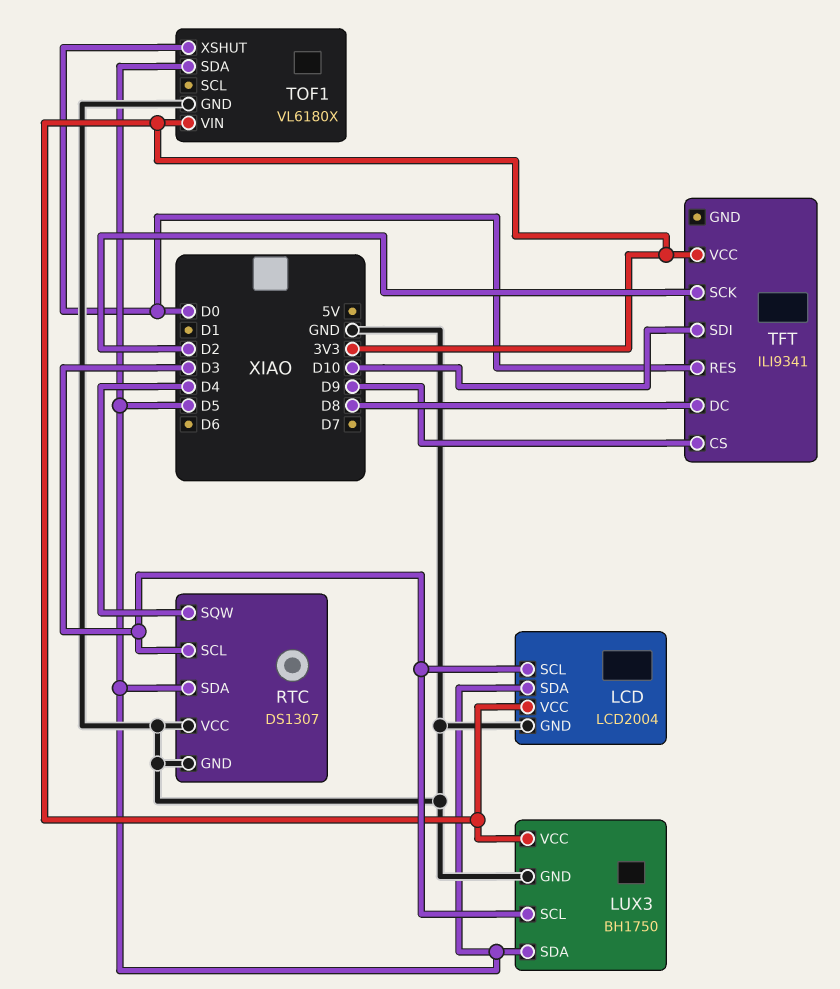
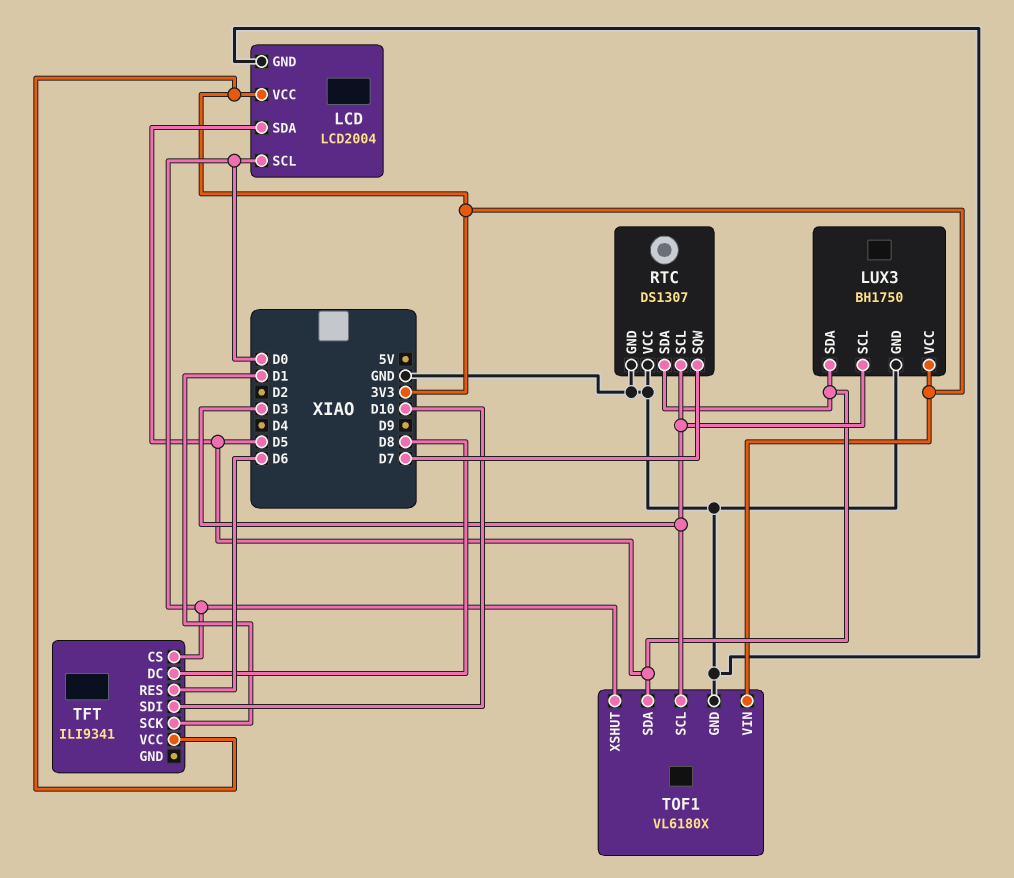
LCD pin SCL: D3 -> D0
RTC pin SQW: D4 -> D7
TFT pin CS: D9 -> D0
TFT pin RES: D0 -> D6
TFT pin SCK: D2 -> D1
TOF1 pin SCL: none -> D3

